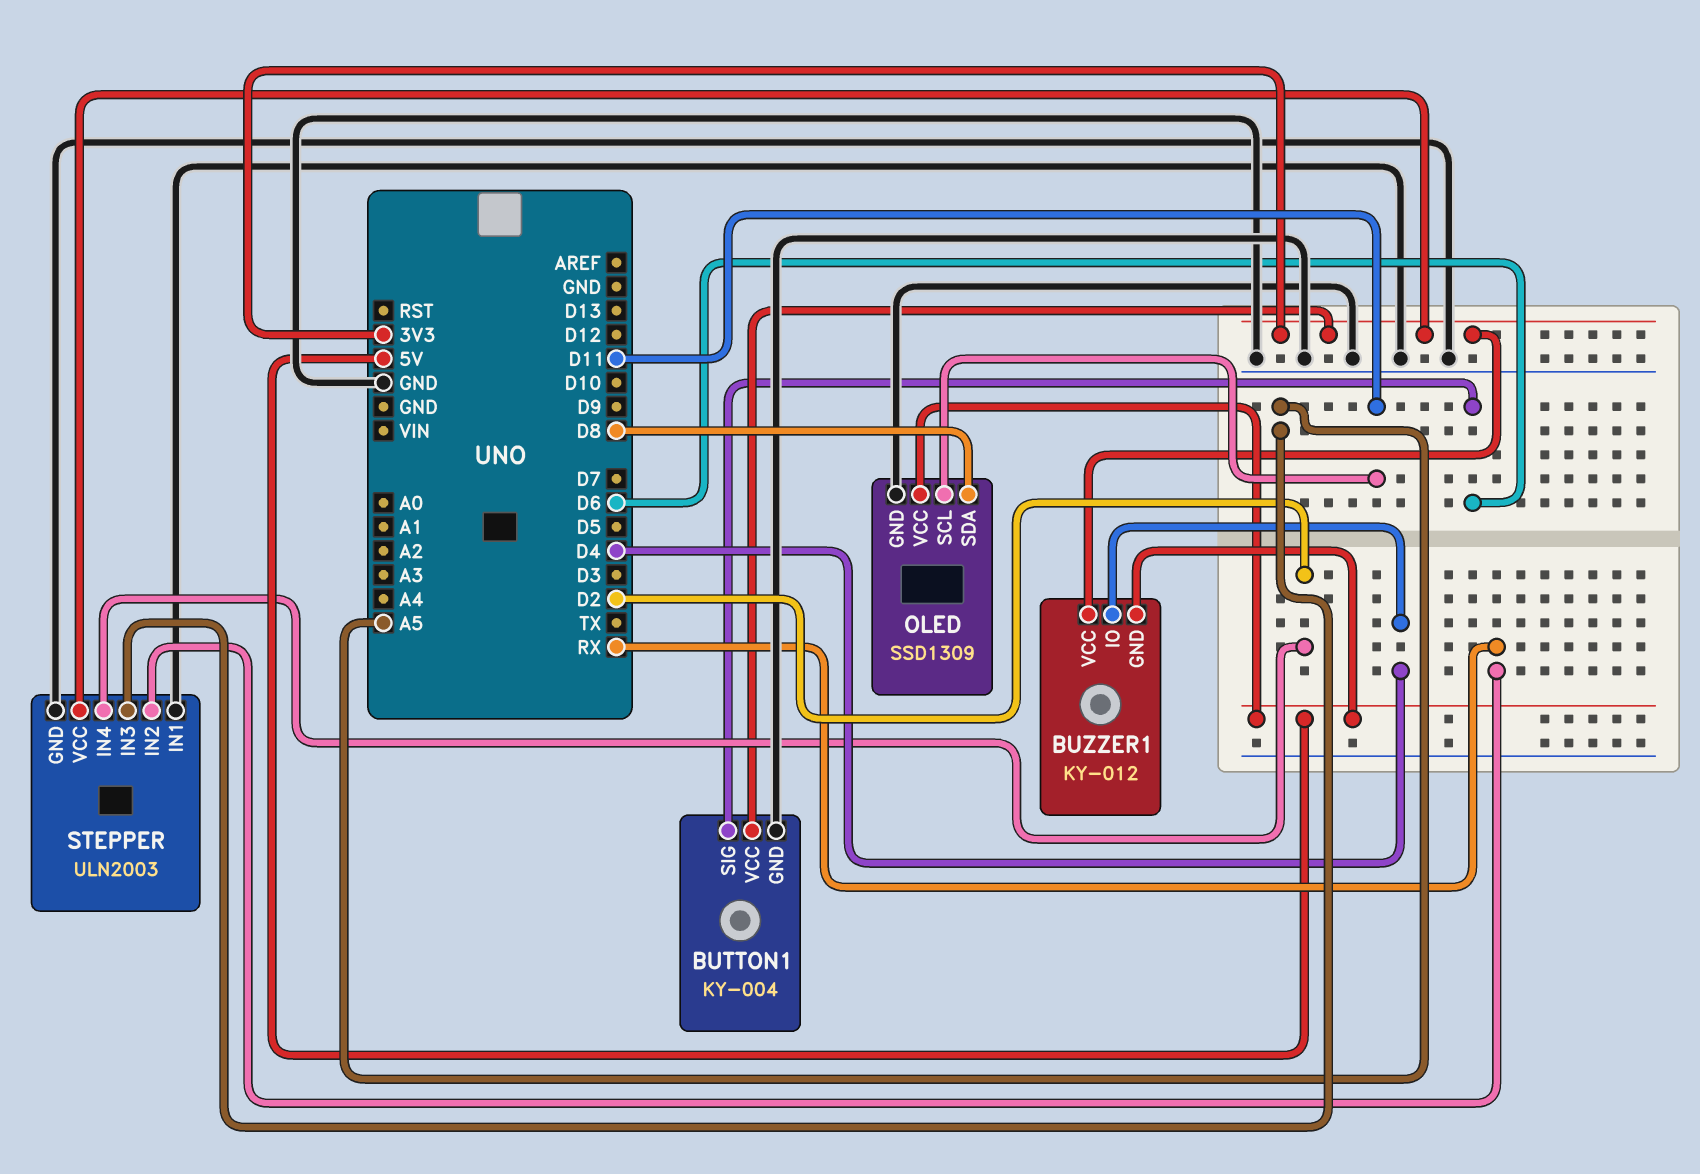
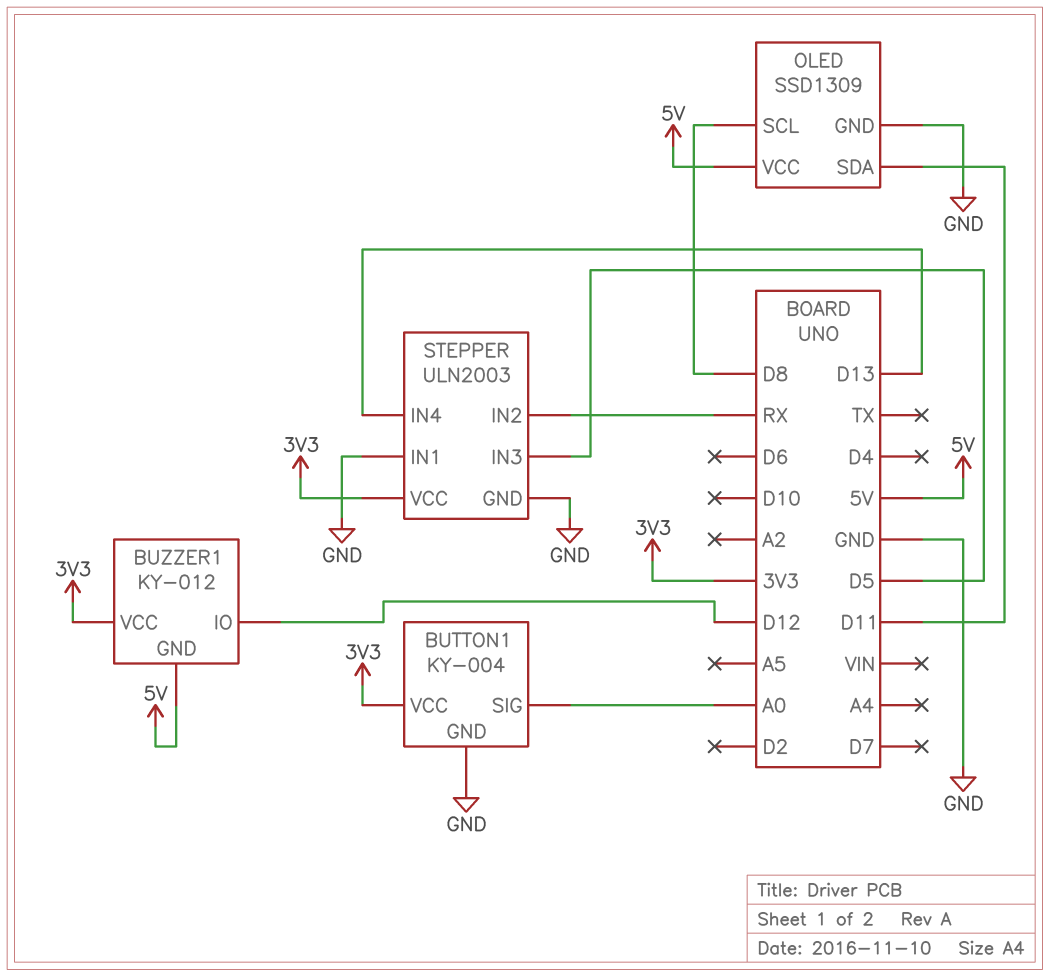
BUTTON1 pin SIG: D6 -> A0
BUZZER1 pin IO: D4 -> D12
OLED pin SCL: D11 -> D8
OLED pin SDA: D8 -> D11
STEPPER pin IN3: A5 -> D5
STEPPER pin IN4: D2 -> D13

